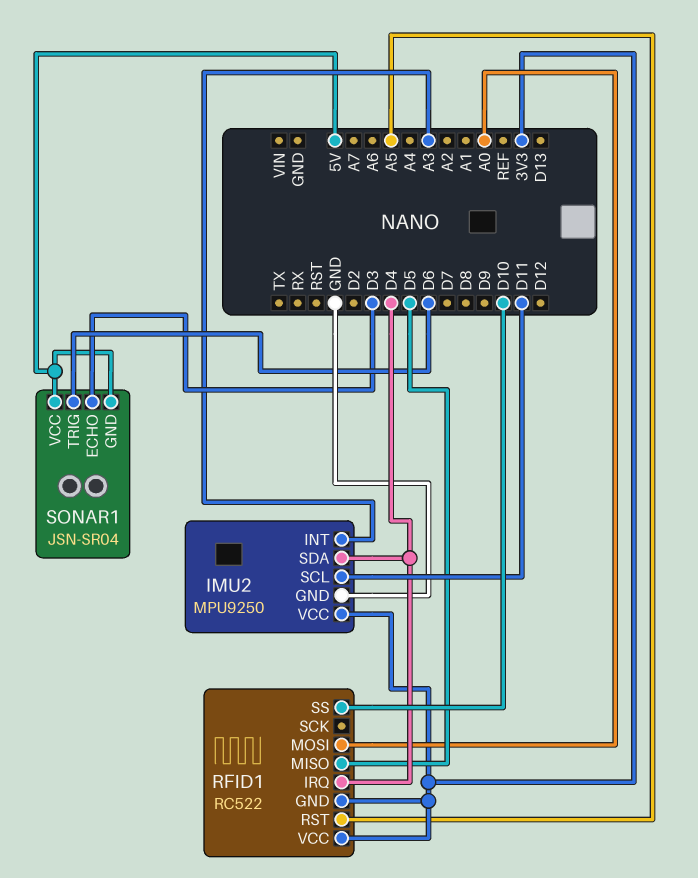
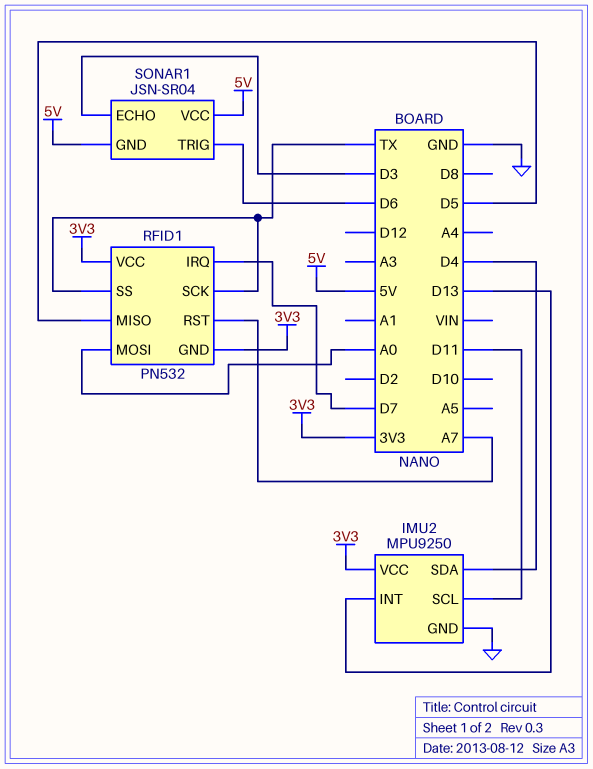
IMU2 pin INT: A3 -> D13
RFID1: RC522 -> PN532
RFID1 pin IRQ: D4 -> D7
RFID1 pin RST: A5 -> A7
RFID1 pin SCK: none -> TX
RFID1 pin SS: D10 -> TX

